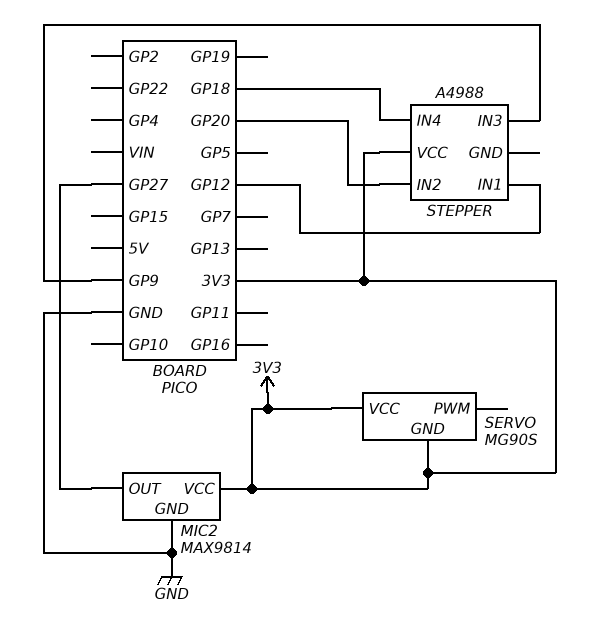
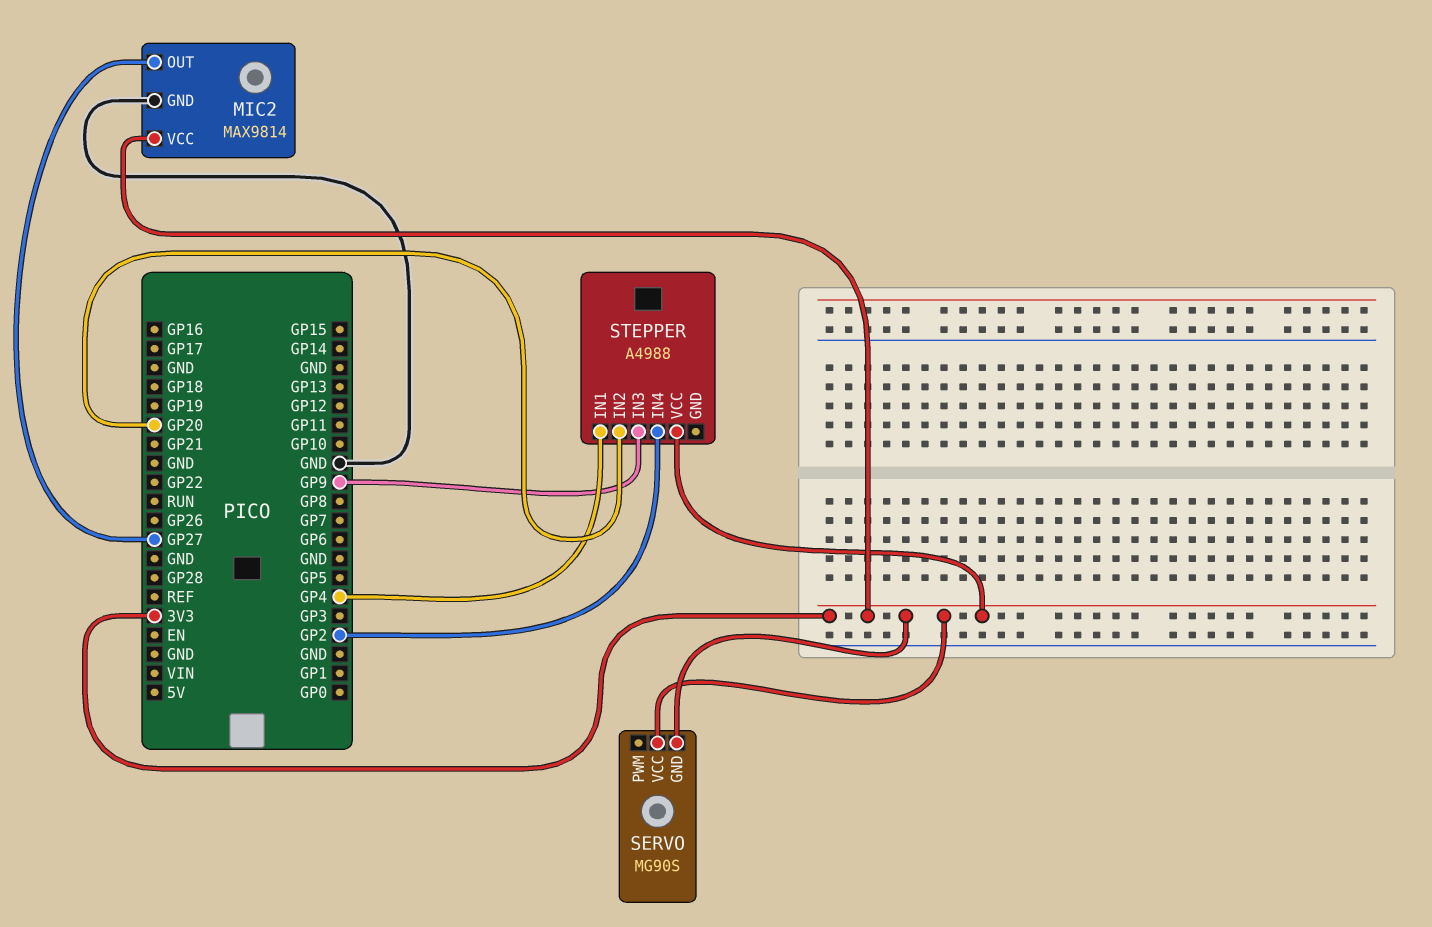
STEPPER pin IN1: GP12 -> GP4
STEPPER pin IN4: GP18 -> GP2

